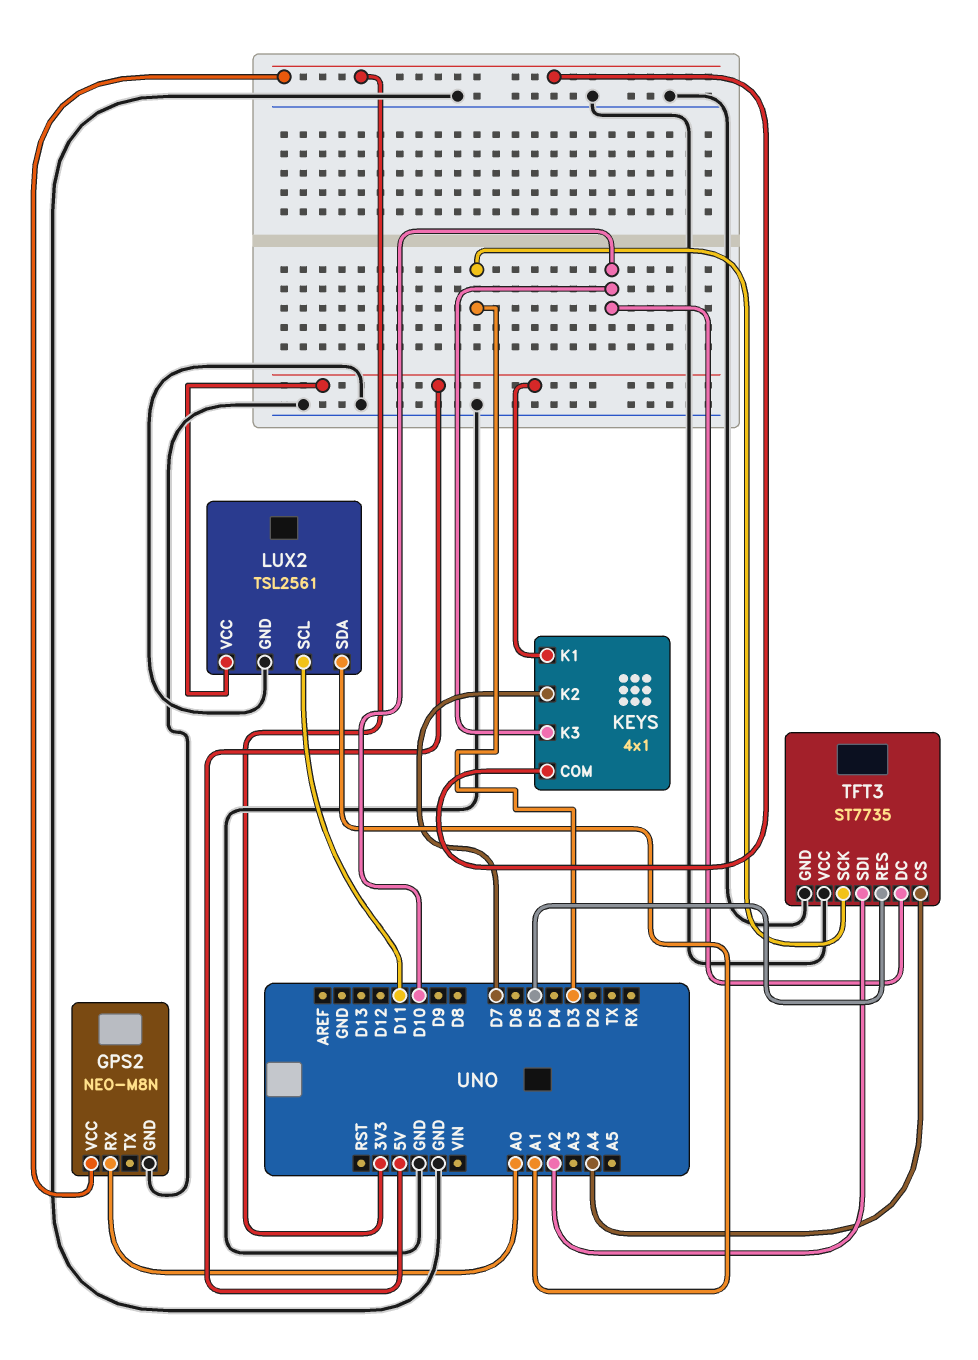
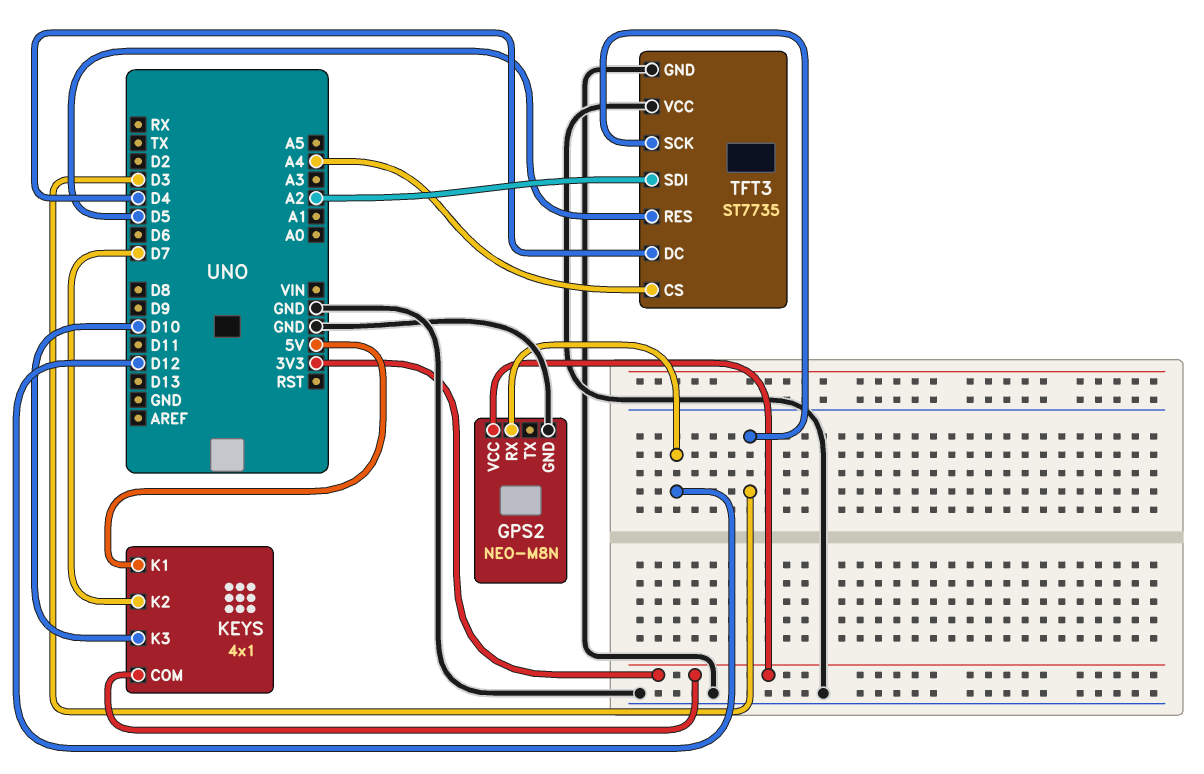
GPS2 pin RX: A0 -> D12
LUX2: TSL2561 -> none
LUX2 pin GND: GND -> none
LUX2 pin SCL: D11 -> none
LUX2 pin SDA: A1 -> none
LUX2 pin VCC: 5V -> none
TFT3 pin DC: D10 -> D4

